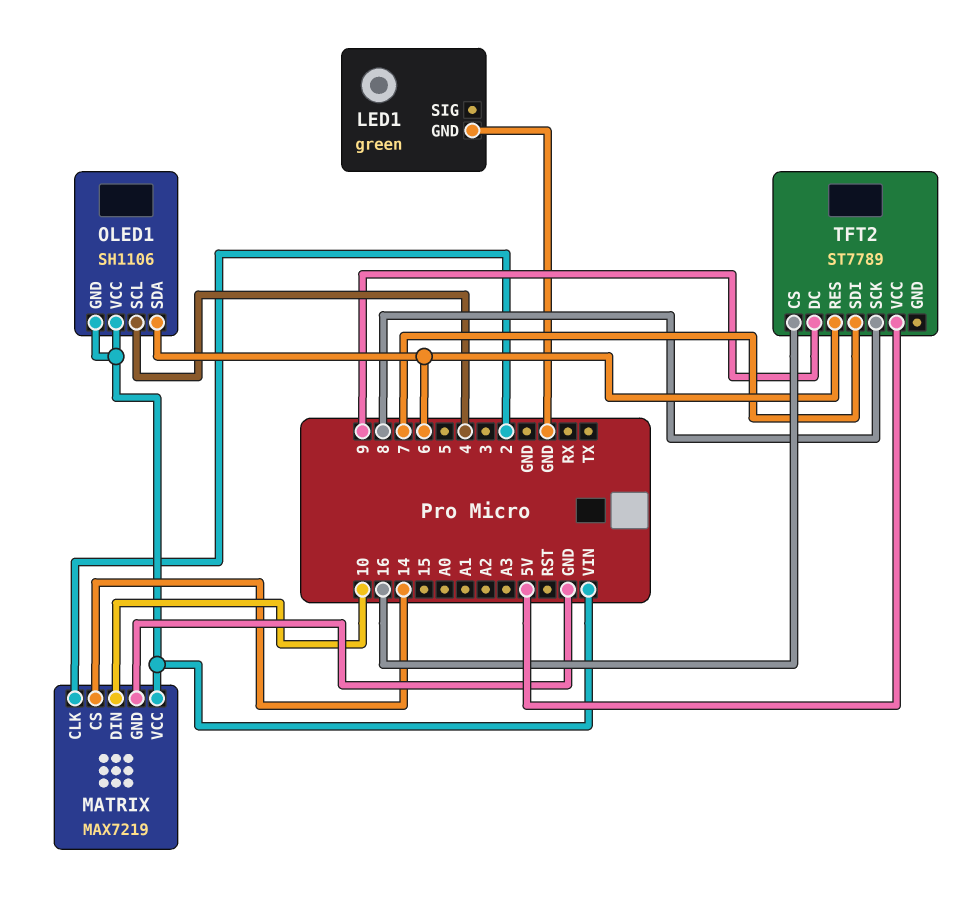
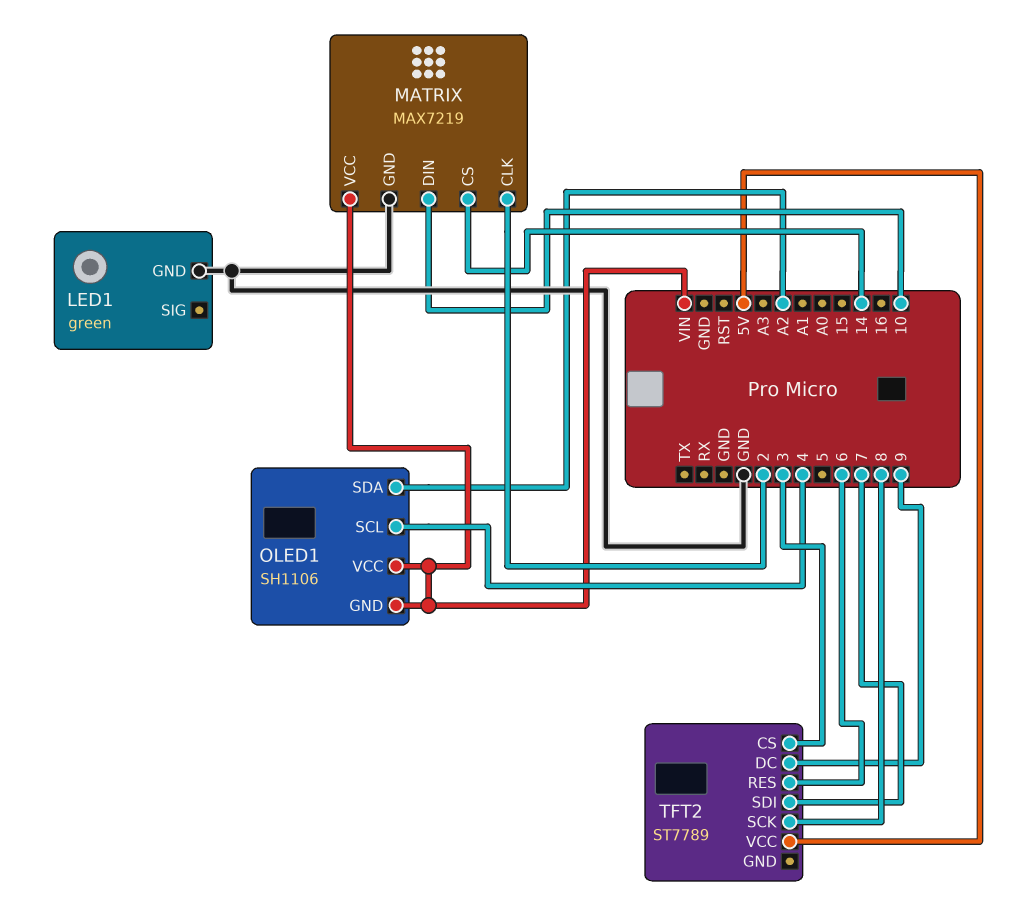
OLED1 pin SDA: 6 -> A2
TFT2 pin CS: 16 -> 3

